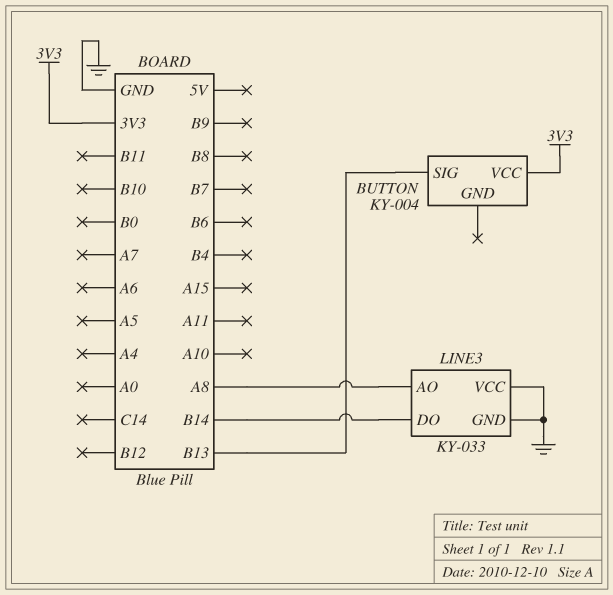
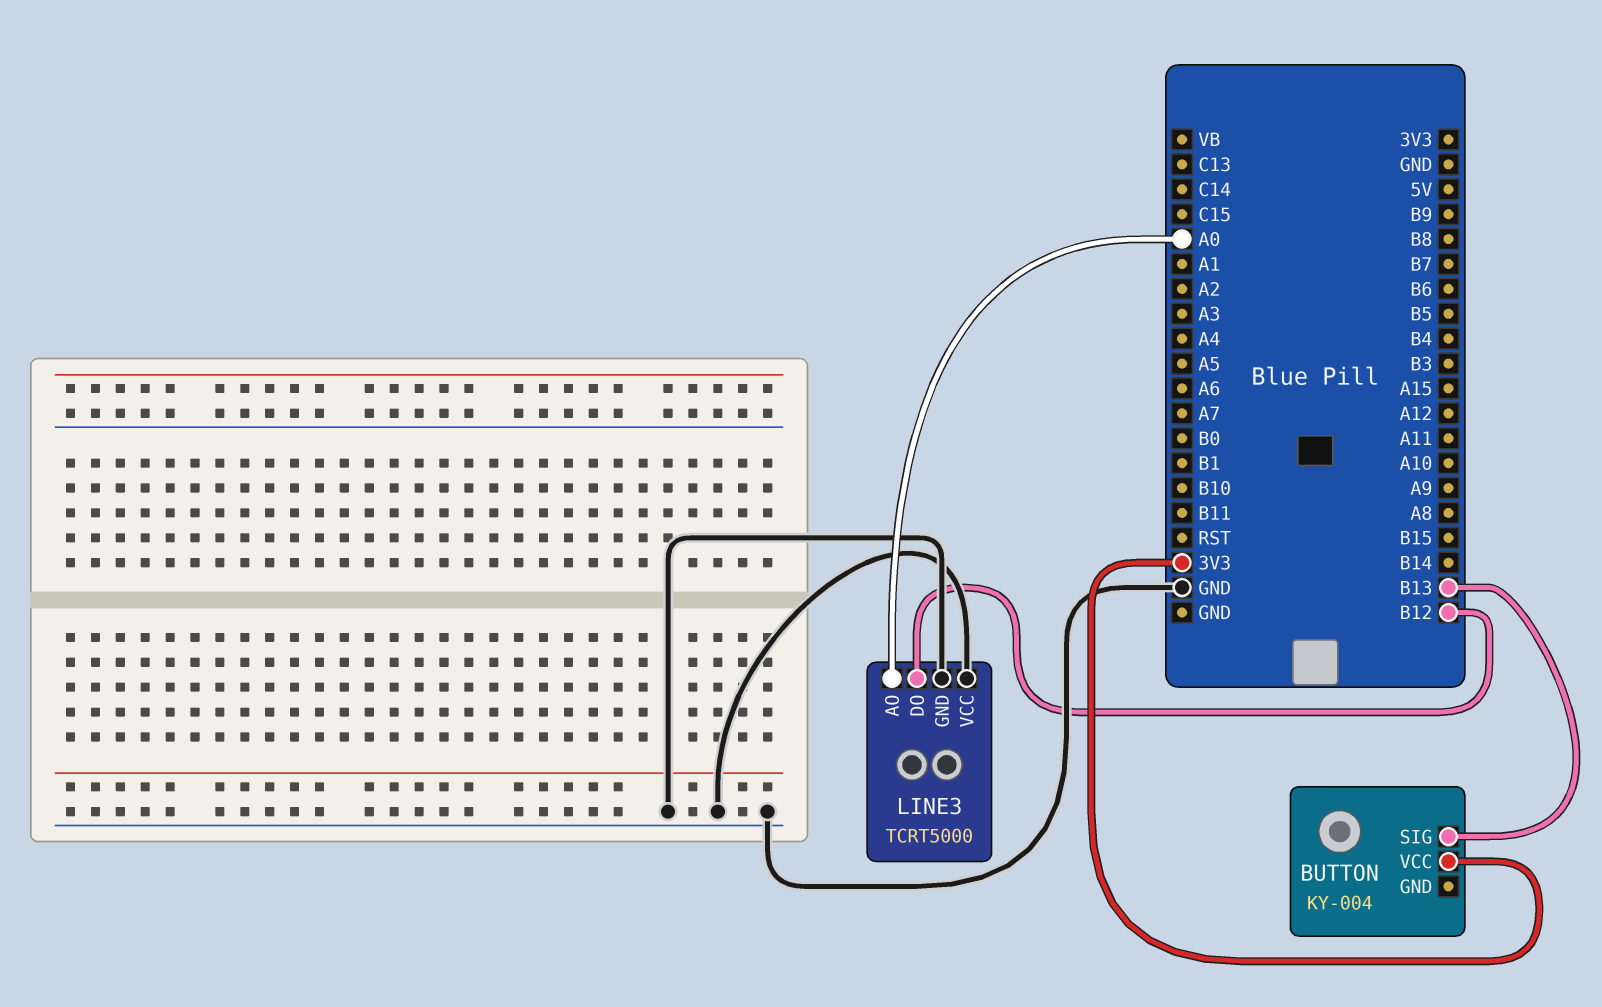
LINE3: KY-033 -> TCRT5000
LINE3 pin AO: A8 -> A0
LINE3 pin DO: B14 -> B12

